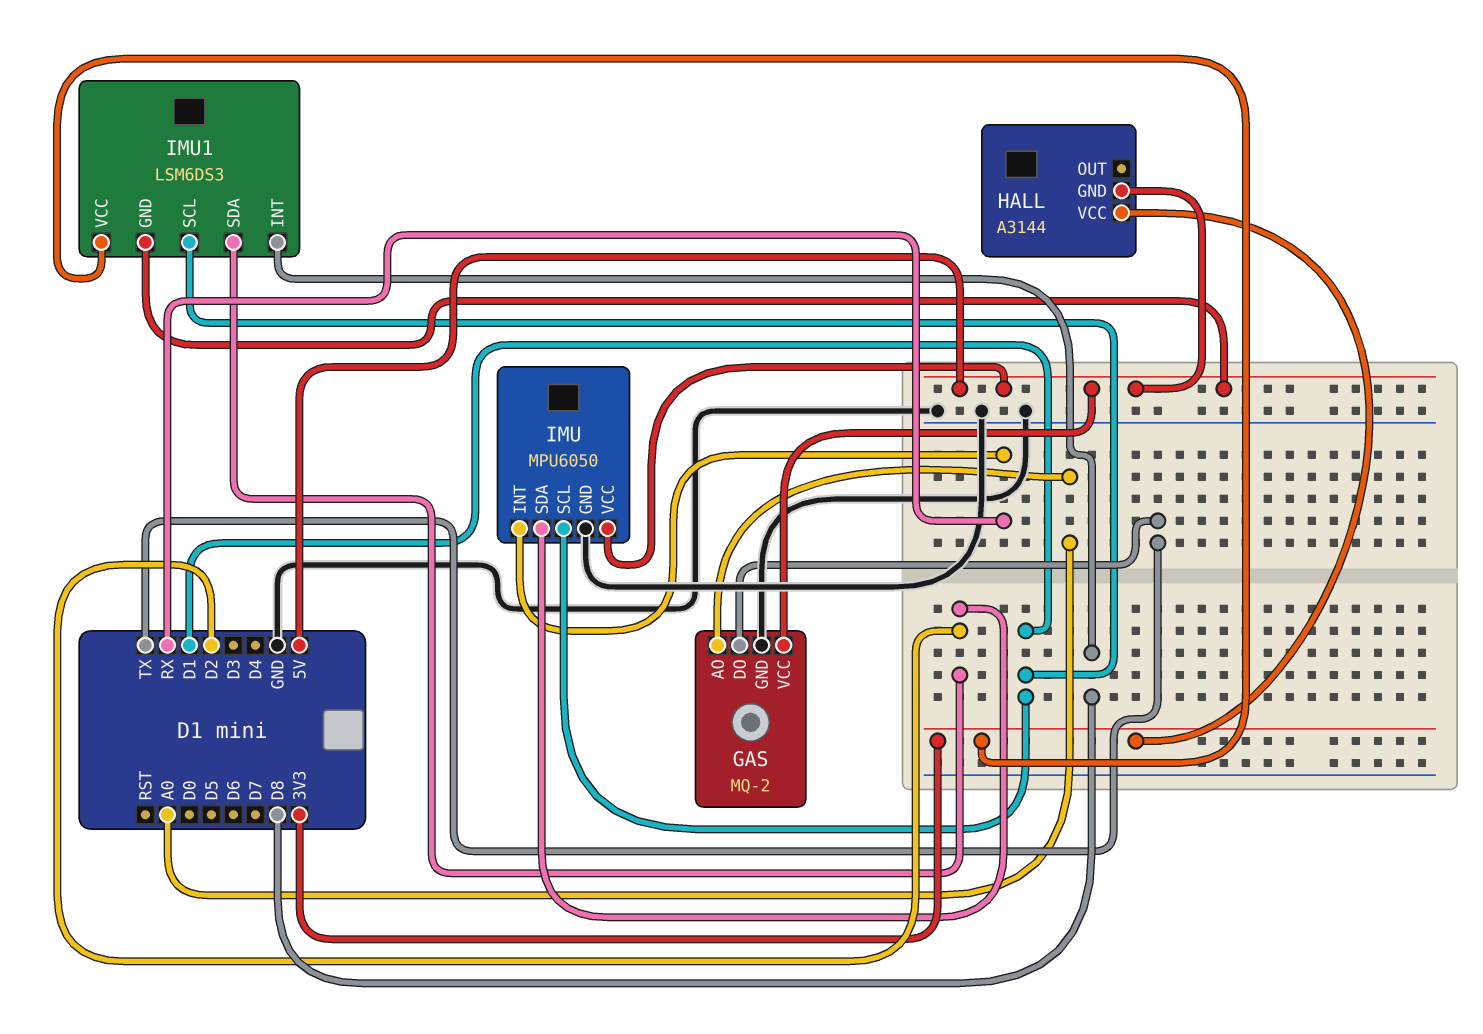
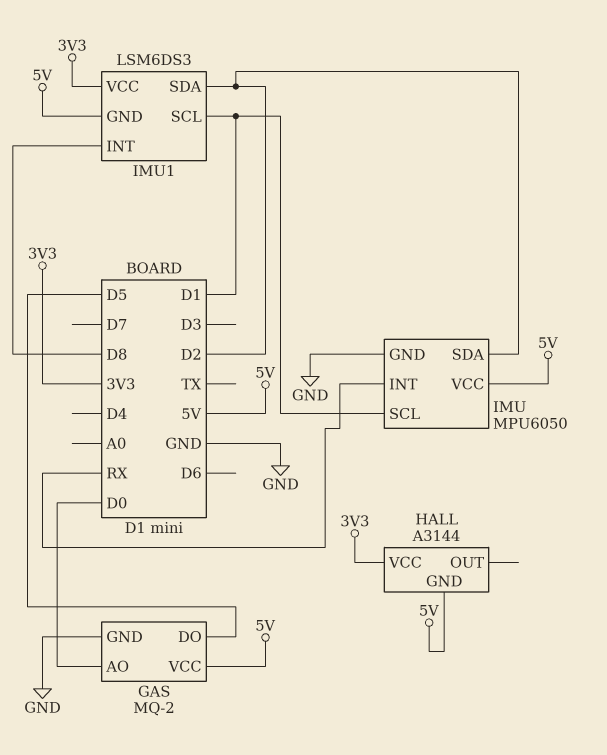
GAS pin AO: A0 -> D0
GAS pin DO: TX -> D5

